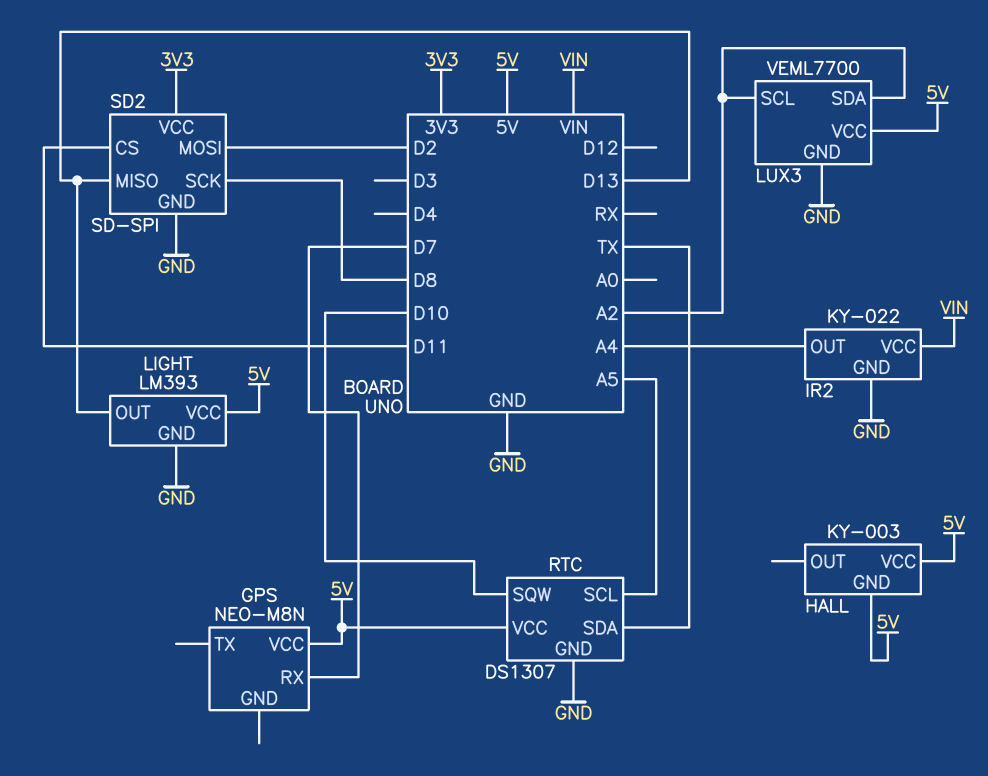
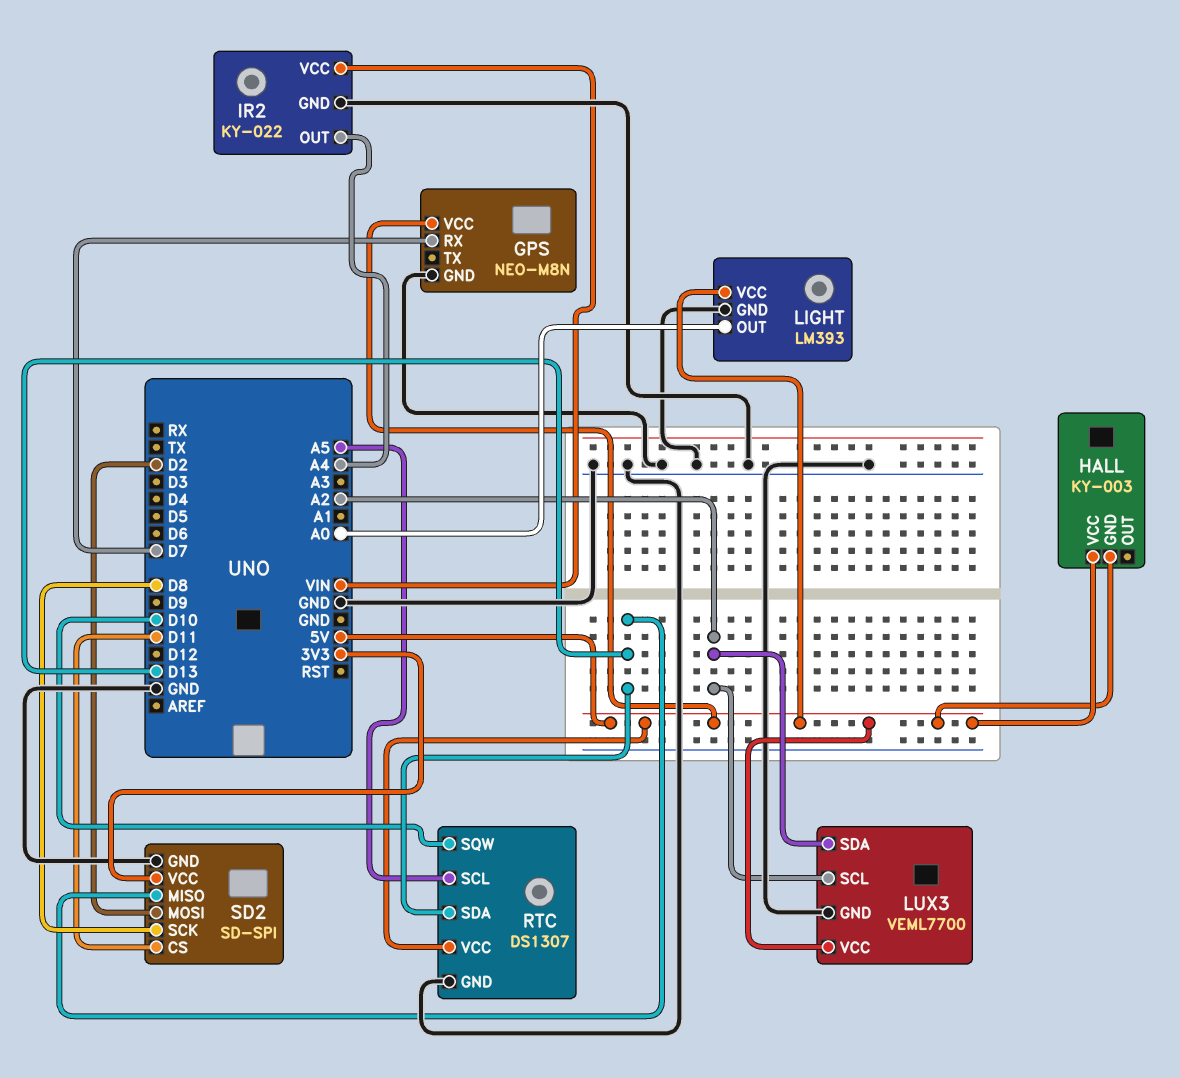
GPS pin GND: none -> GND
LIGHT pin OUT: D13 -> A0
RTC pin SDA: TX -> D13

